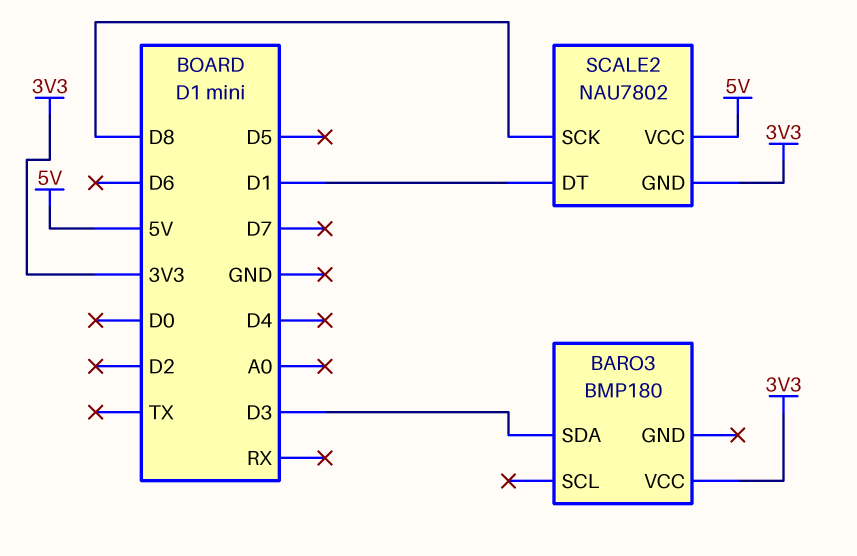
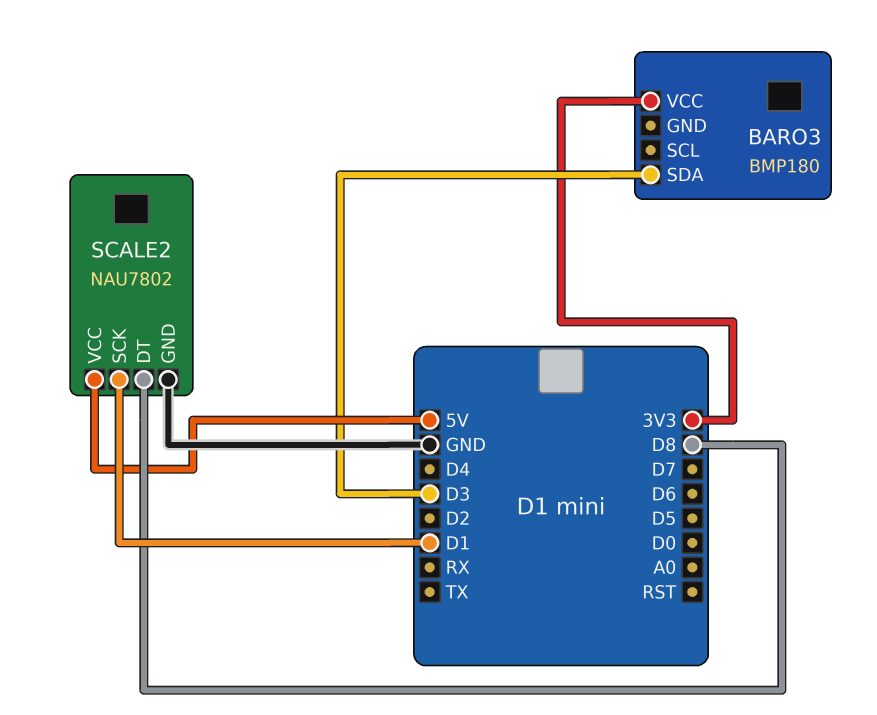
SCALE2 pin DT: D1 -> D8
SCALE2 pin GND: 3V3 -> GND
SCALE2 pin SCK: D8 -> D1

